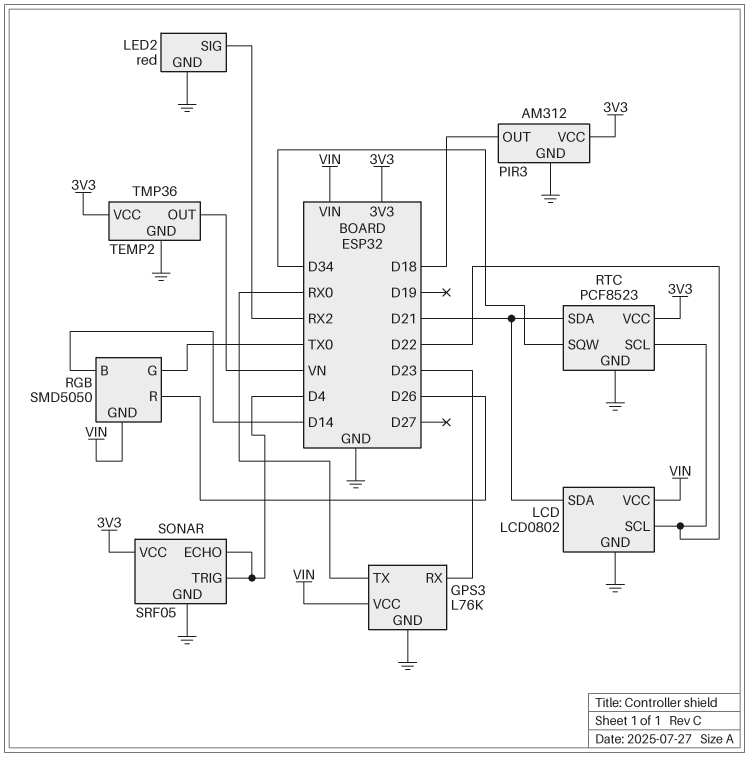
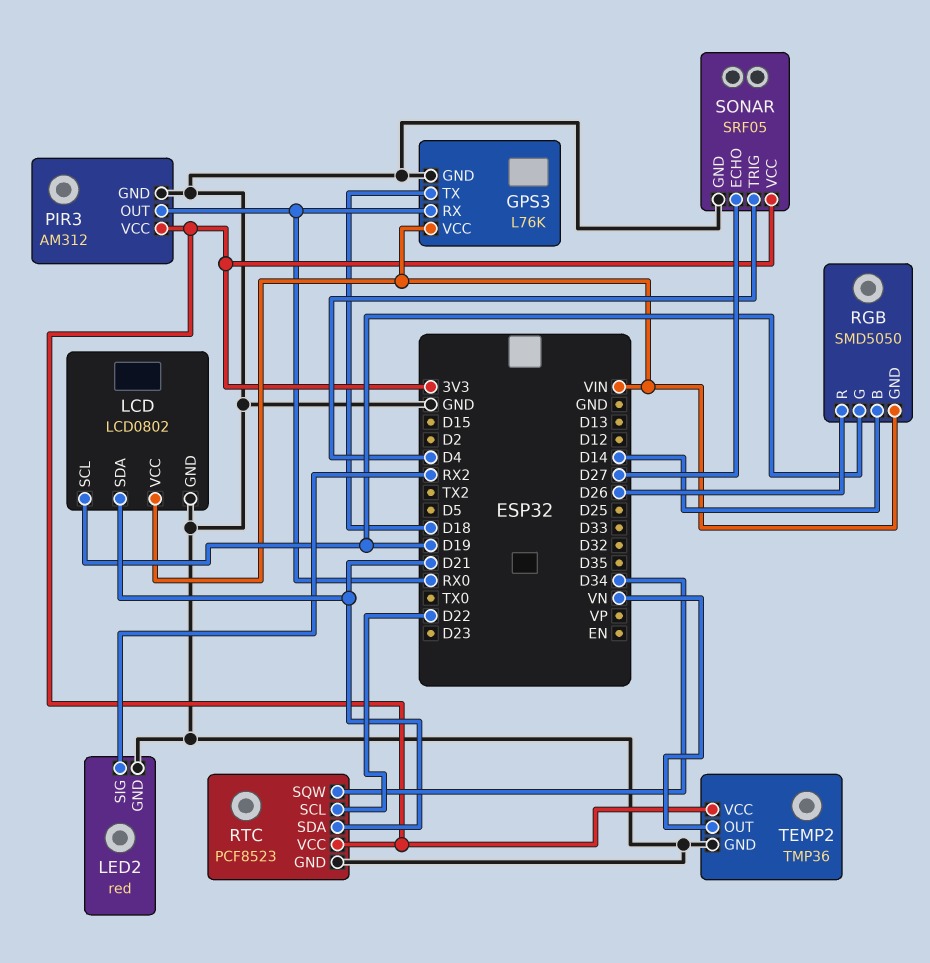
GPS3 pin RX: D23 -> RX0
GPS3 pin TX: RX0 -> D18
LCD pin SCL: D22 -> D19
PIR3 pin OUT: D18 -> RX0
RGB pin G: TX0 -> D19
SONAR pin ECHO: D4 -> D27

